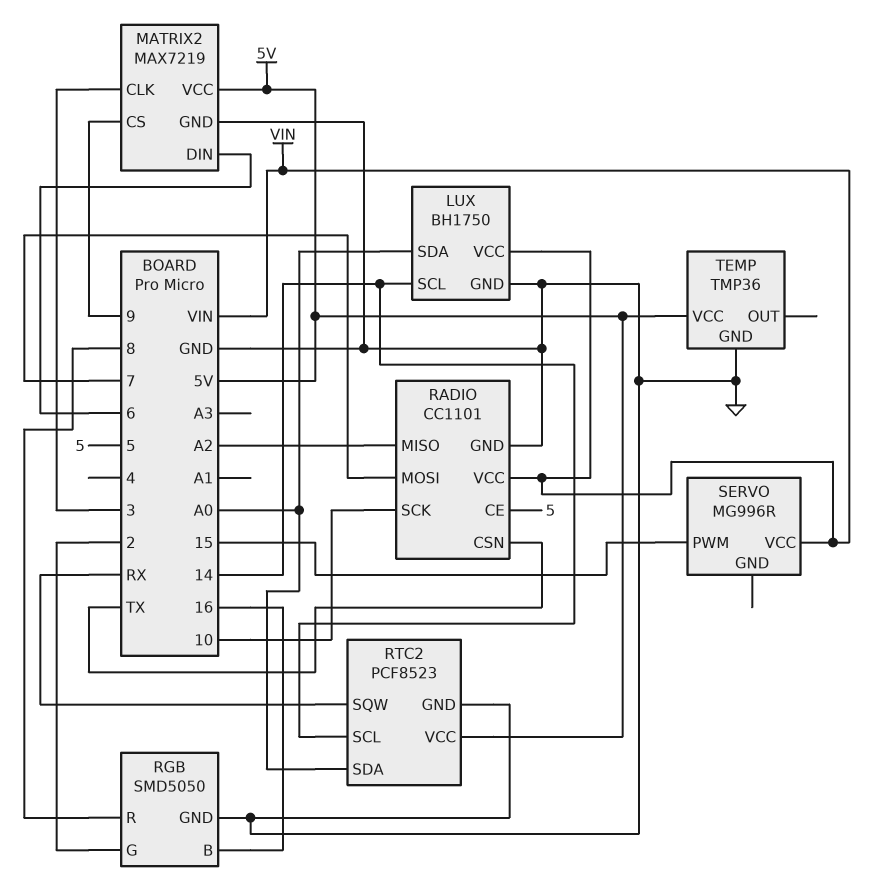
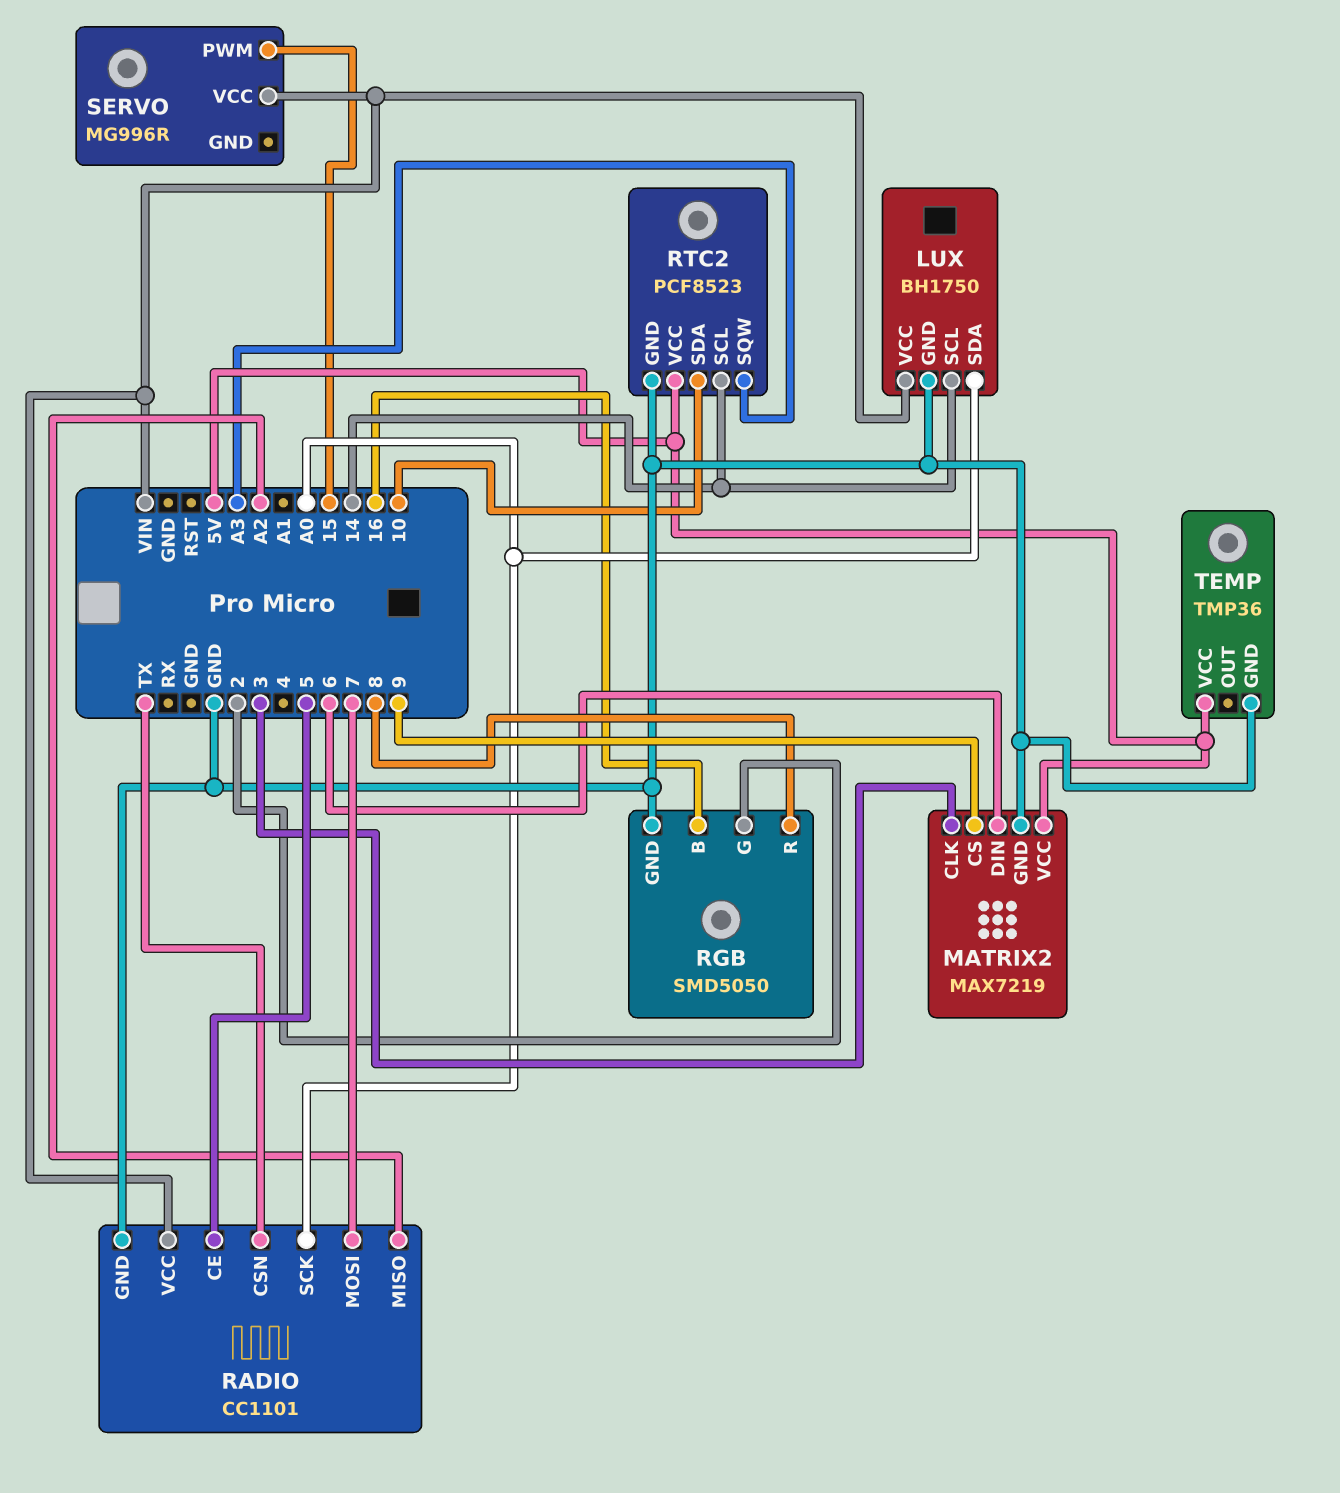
RADIO pin SCK: 10 -> A0
RTC2 pin SDA: A0 -> 10
RTC2 pin SQW: RX -> A3

